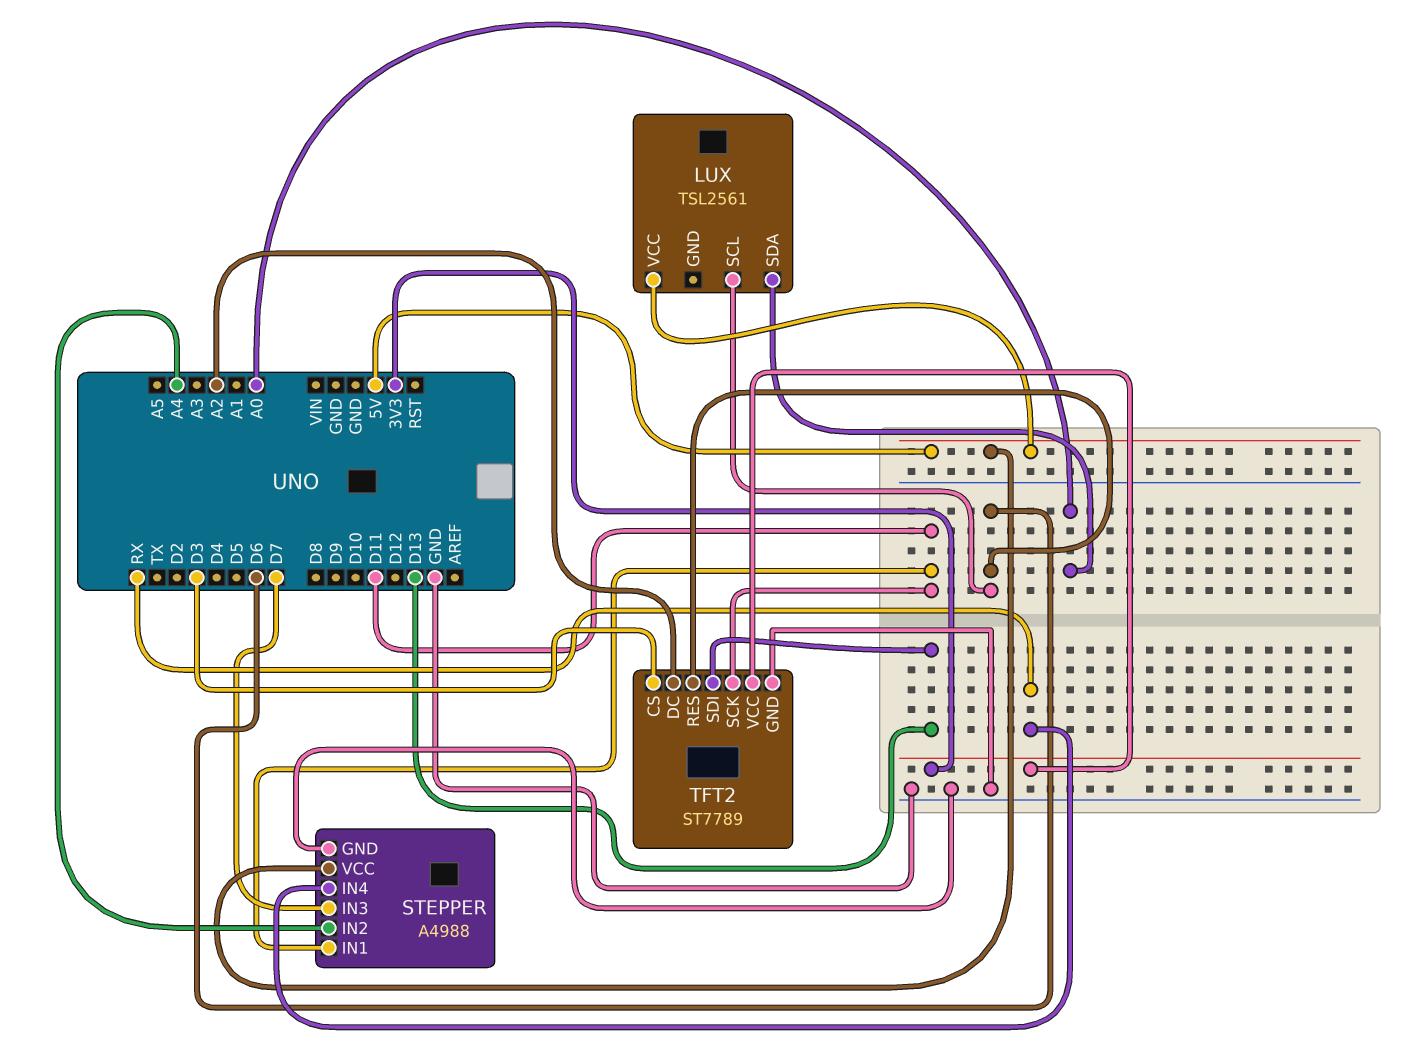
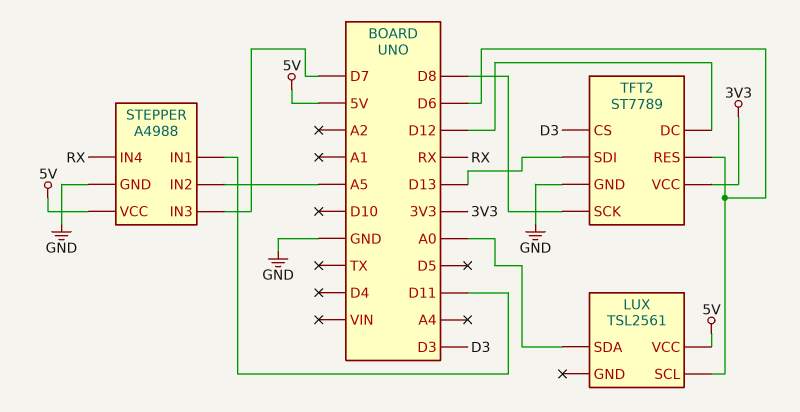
STEPPER pin IN2: A4 -> A5
TFT2 pin DC: A2 -> D12
TFT2 pin SCK: D11 -> D8

